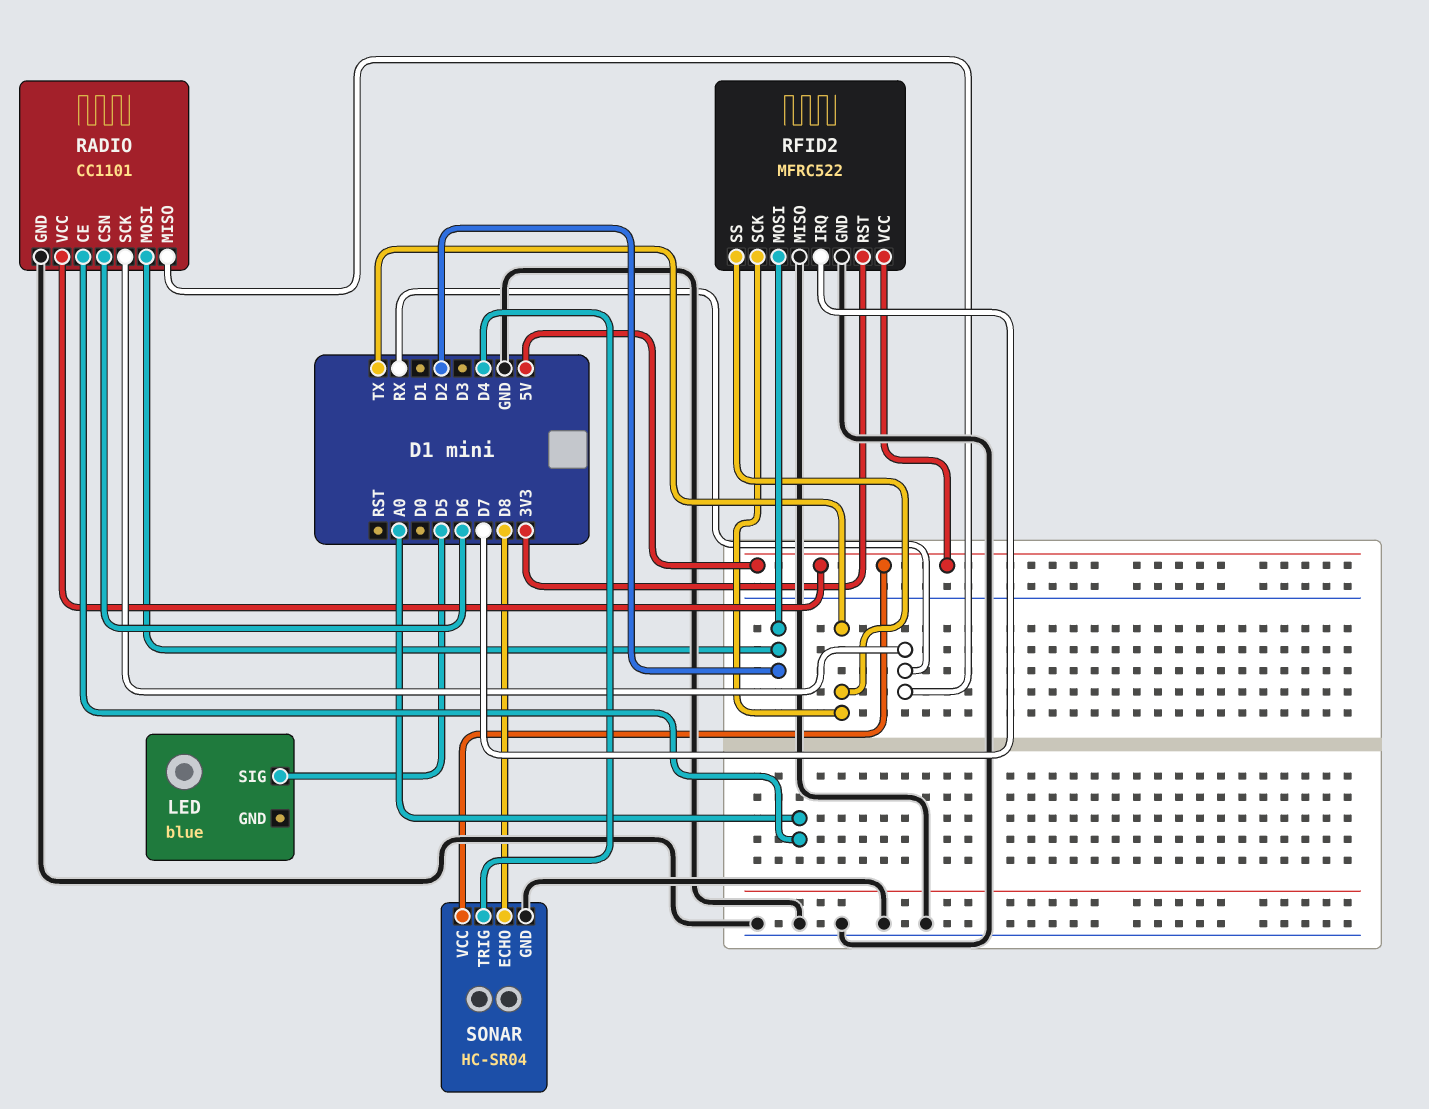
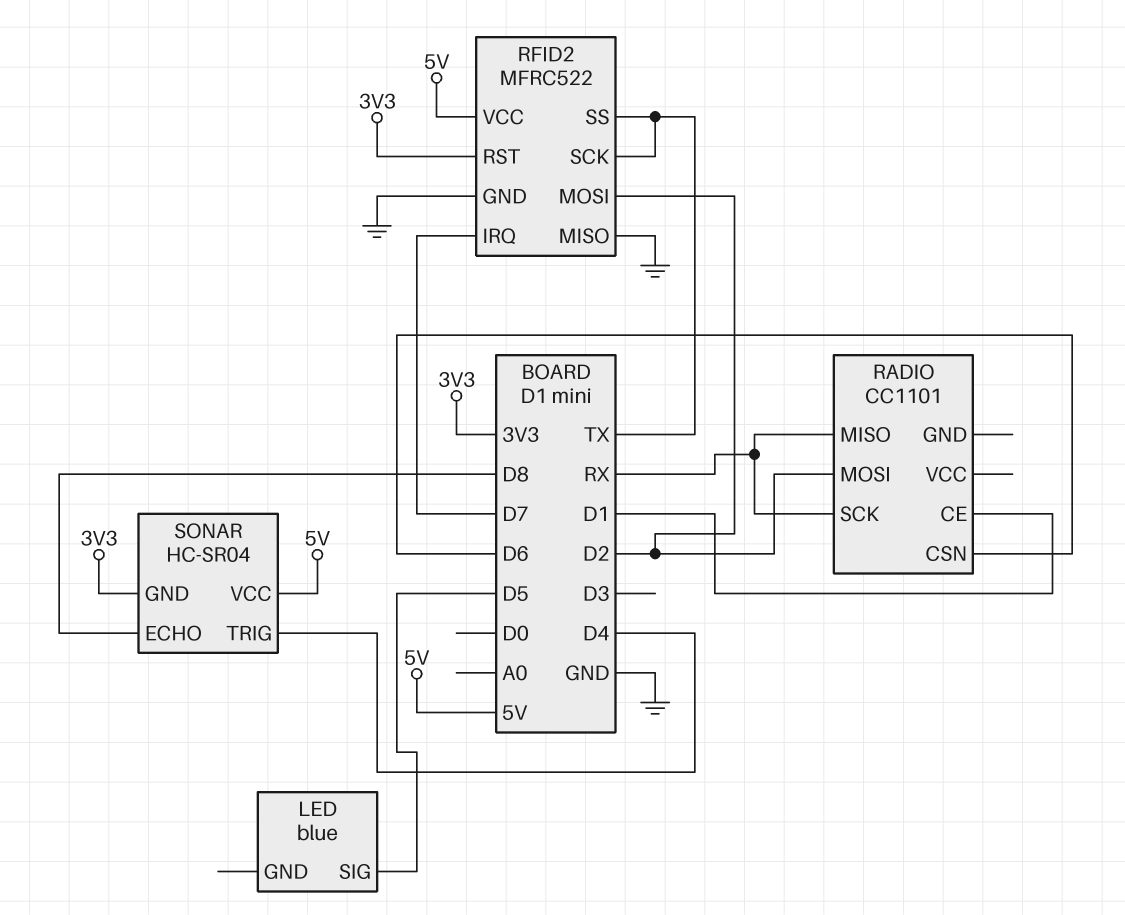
RADIO pin CE: A0 -> D1
RADIO pin GND: GND -> none
RADIO pin VCC: 5V -> none
SONAR pin GND: GND -> 3V3

